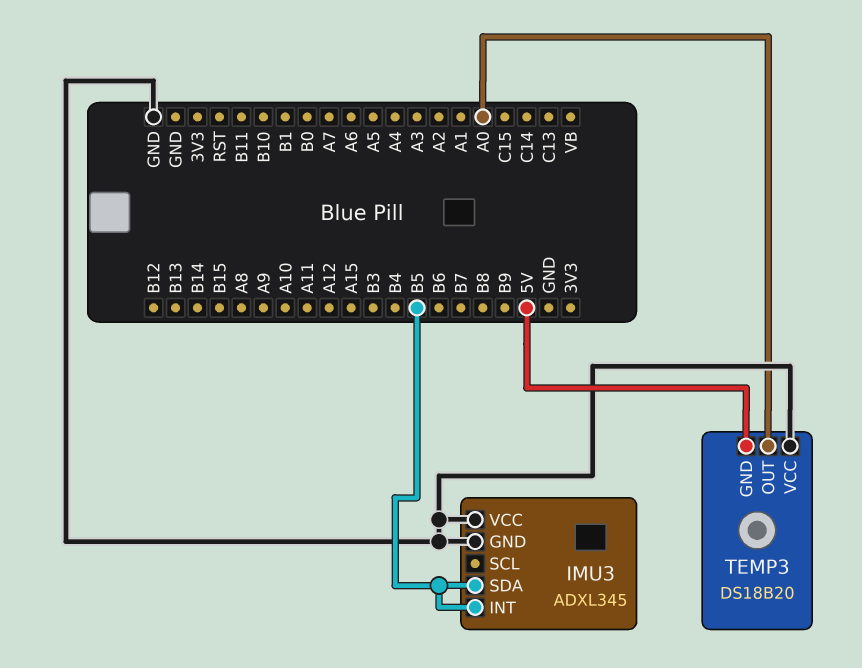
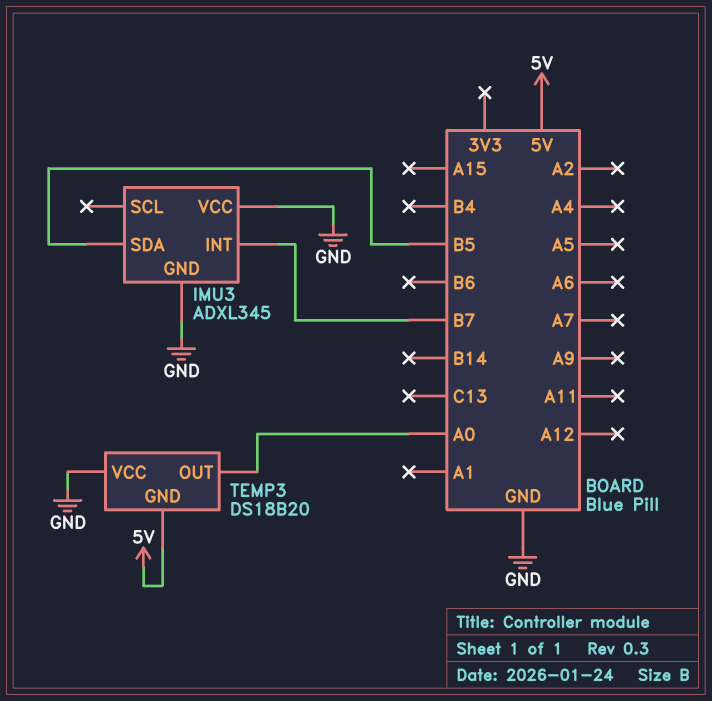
IMU3 pin INT: B5 -> B7

